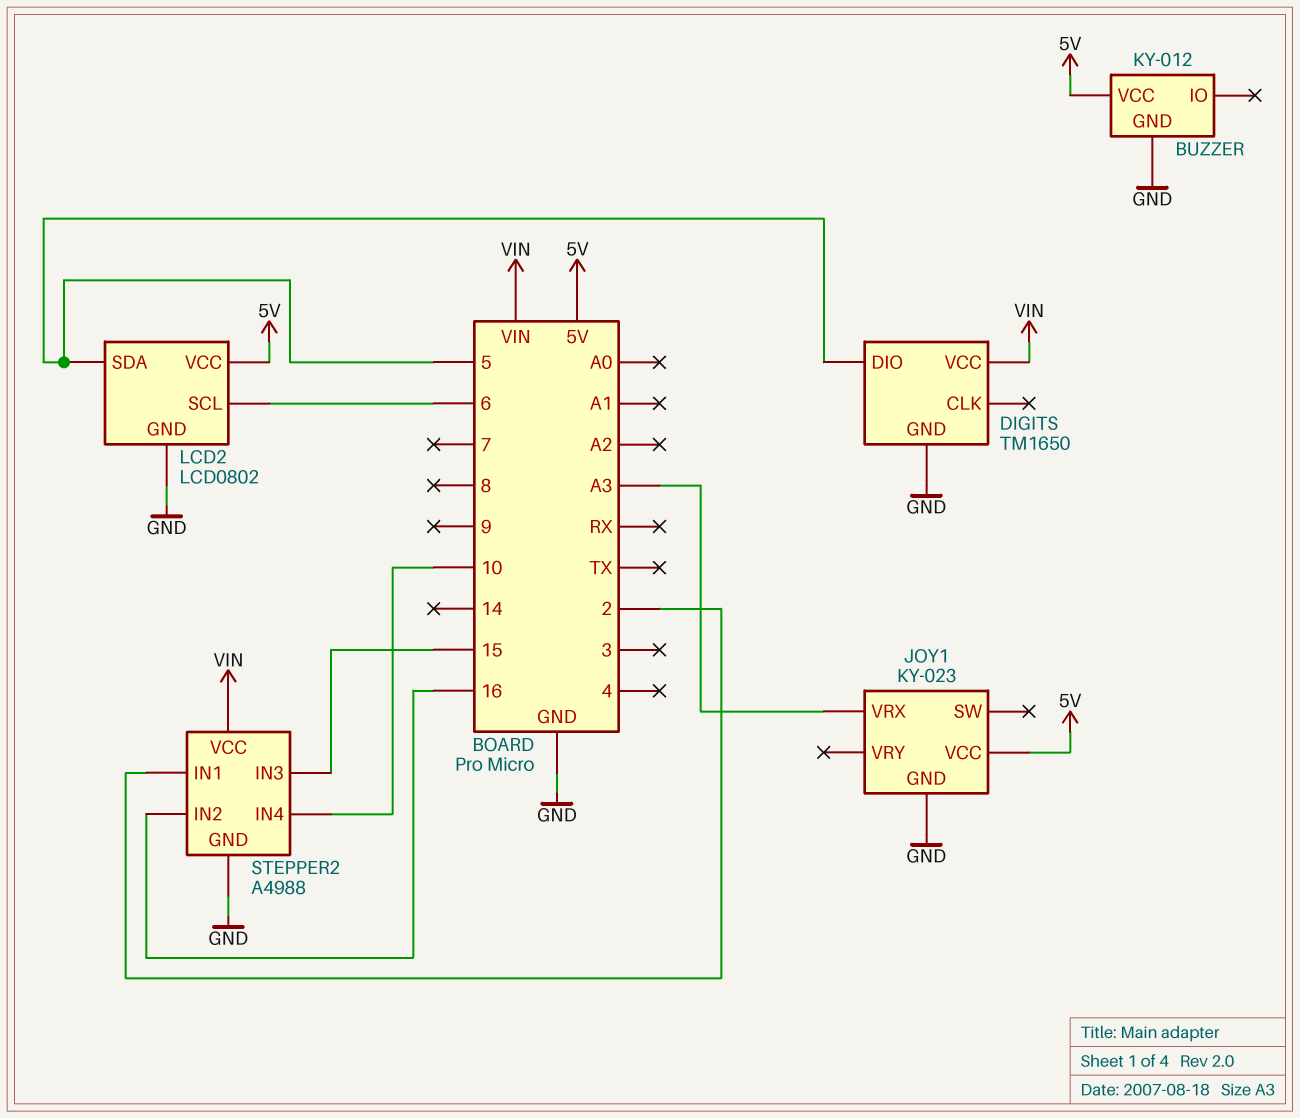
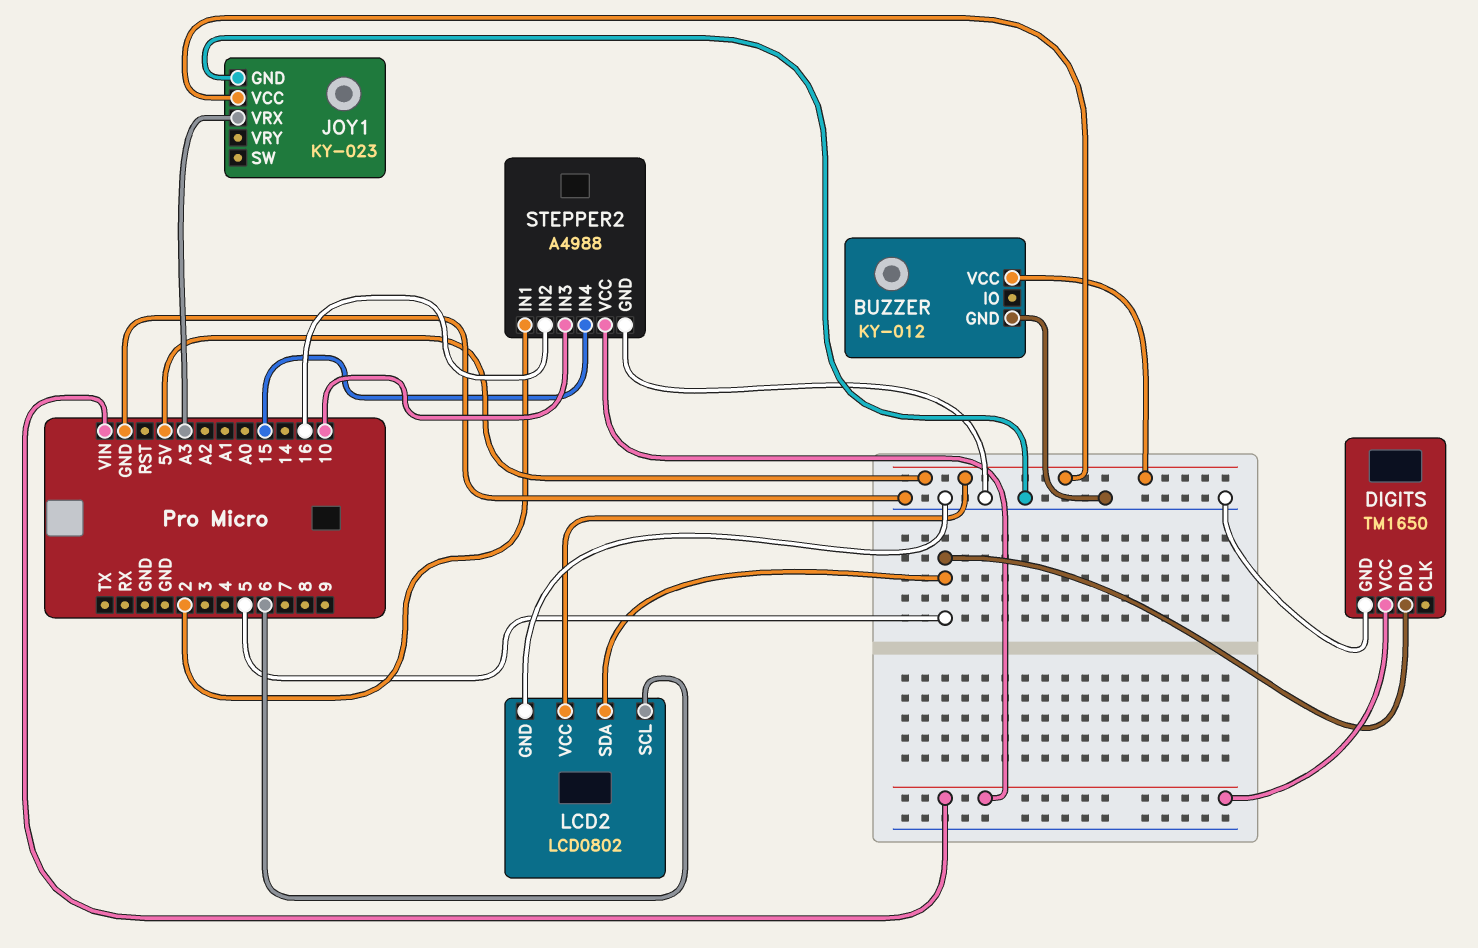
STEPPER2 pin IN3: 15 -> 10
STEPPER2 pin IN4: 10 -> 15

